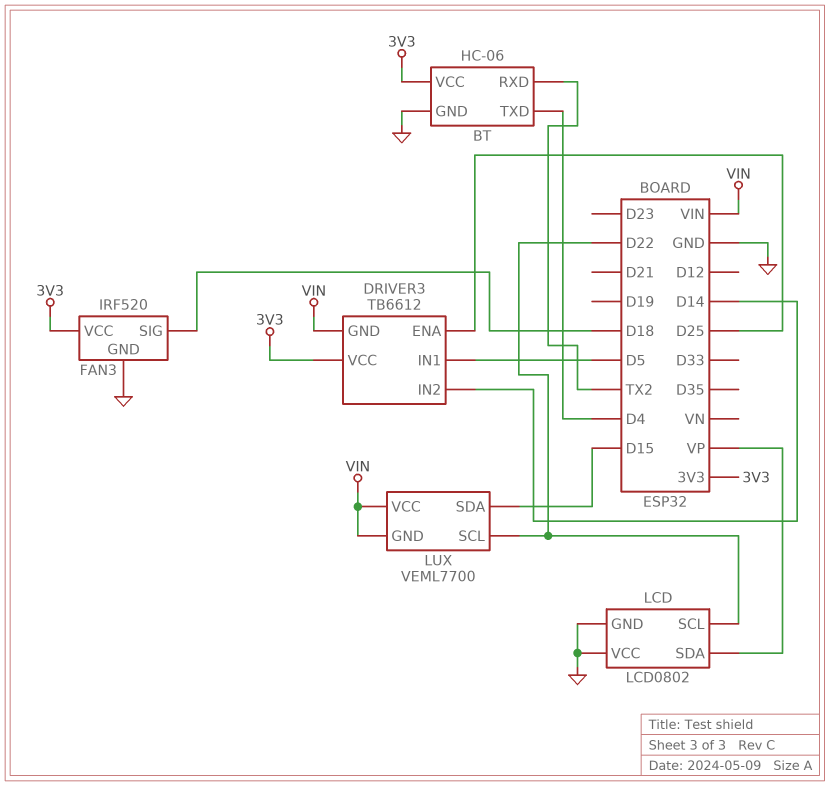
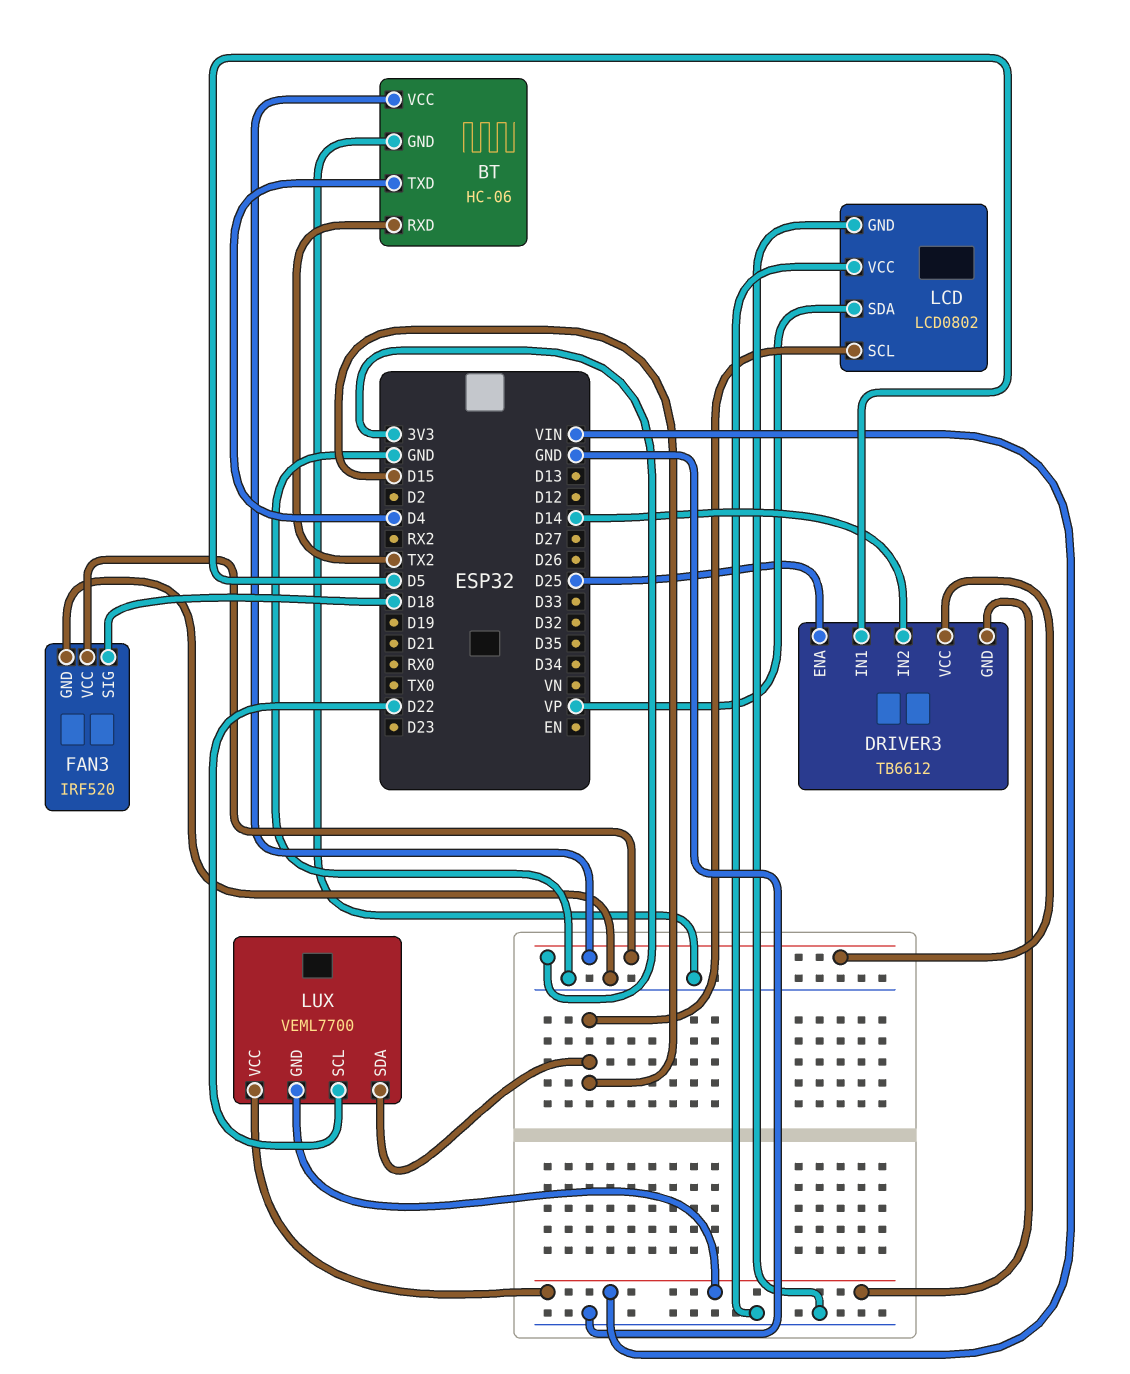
LCD pin SCL: D22 -> D15

